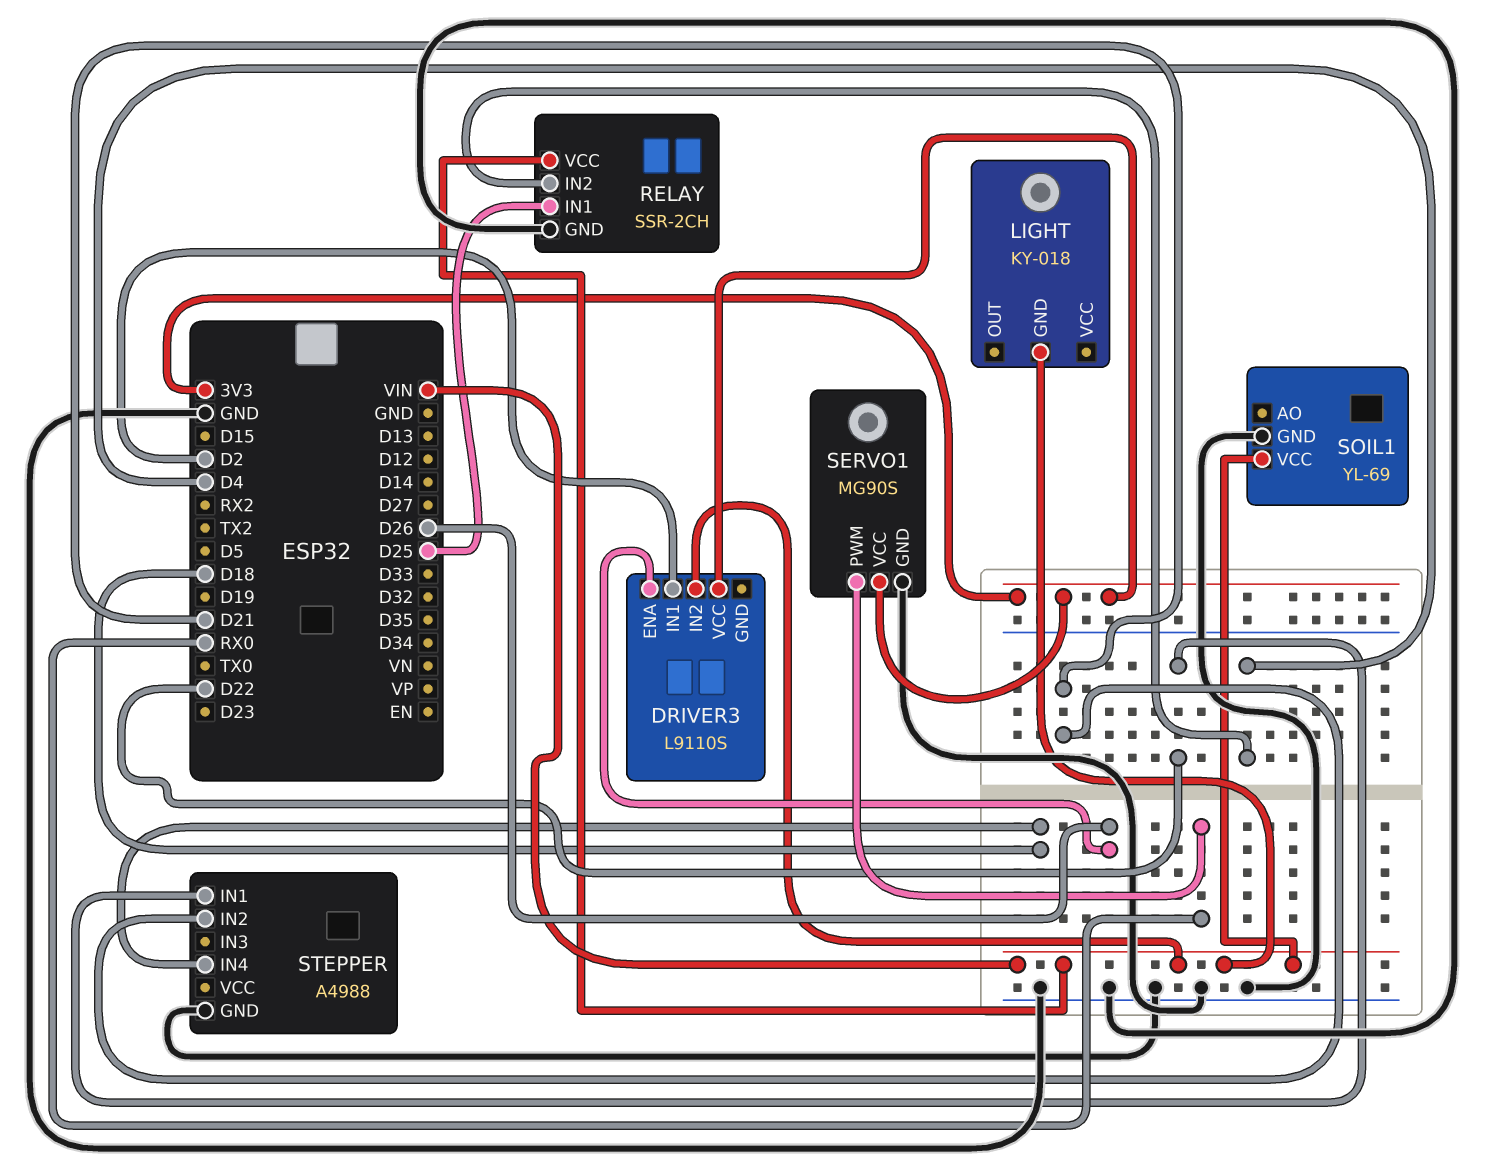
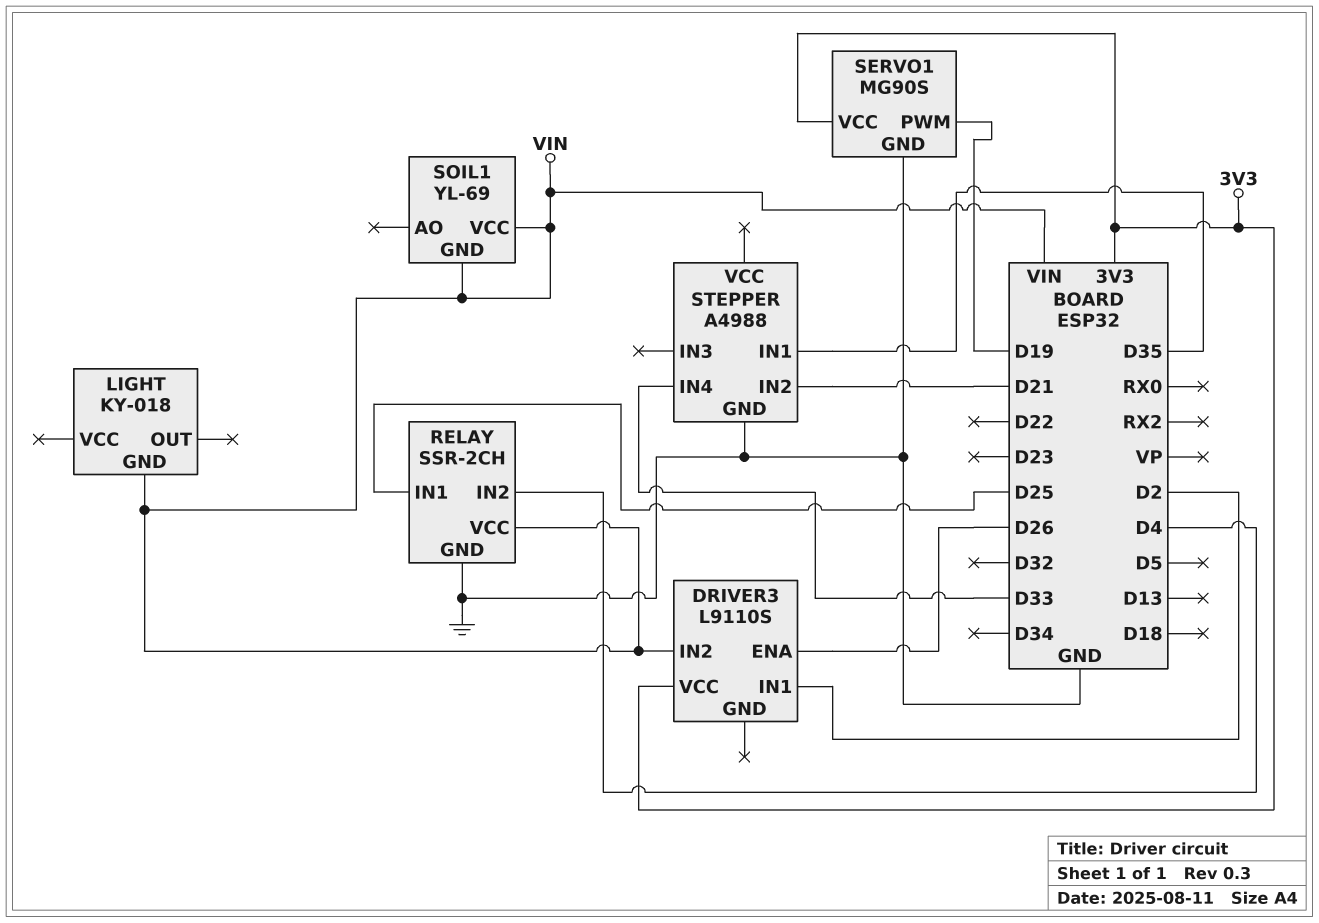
SERVO1 pin PWM: RX0 -> D19
SOIL1 pin GND: GND -> VIN
STEPPER pin IN1: D22 -> D35
STEPPER pin IN4: D18 -> D33

